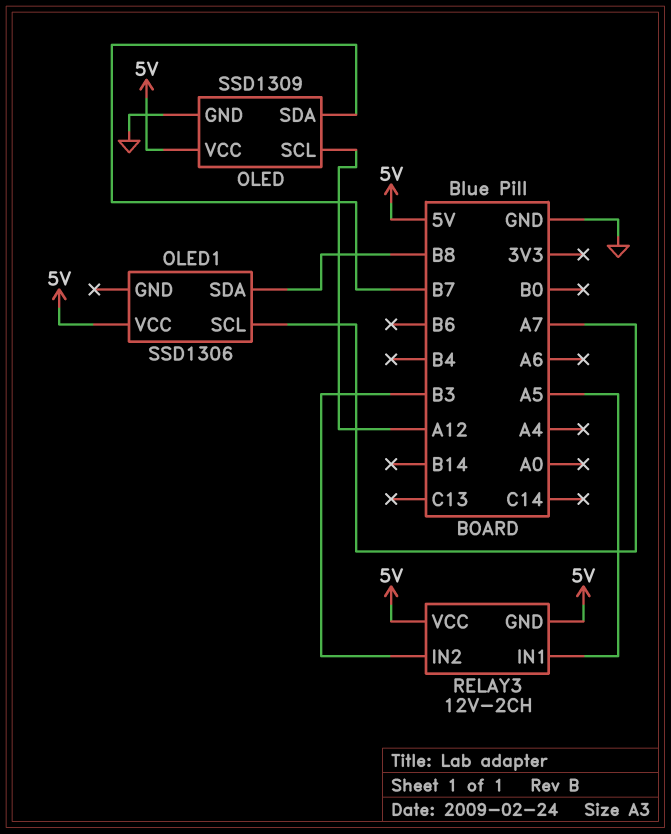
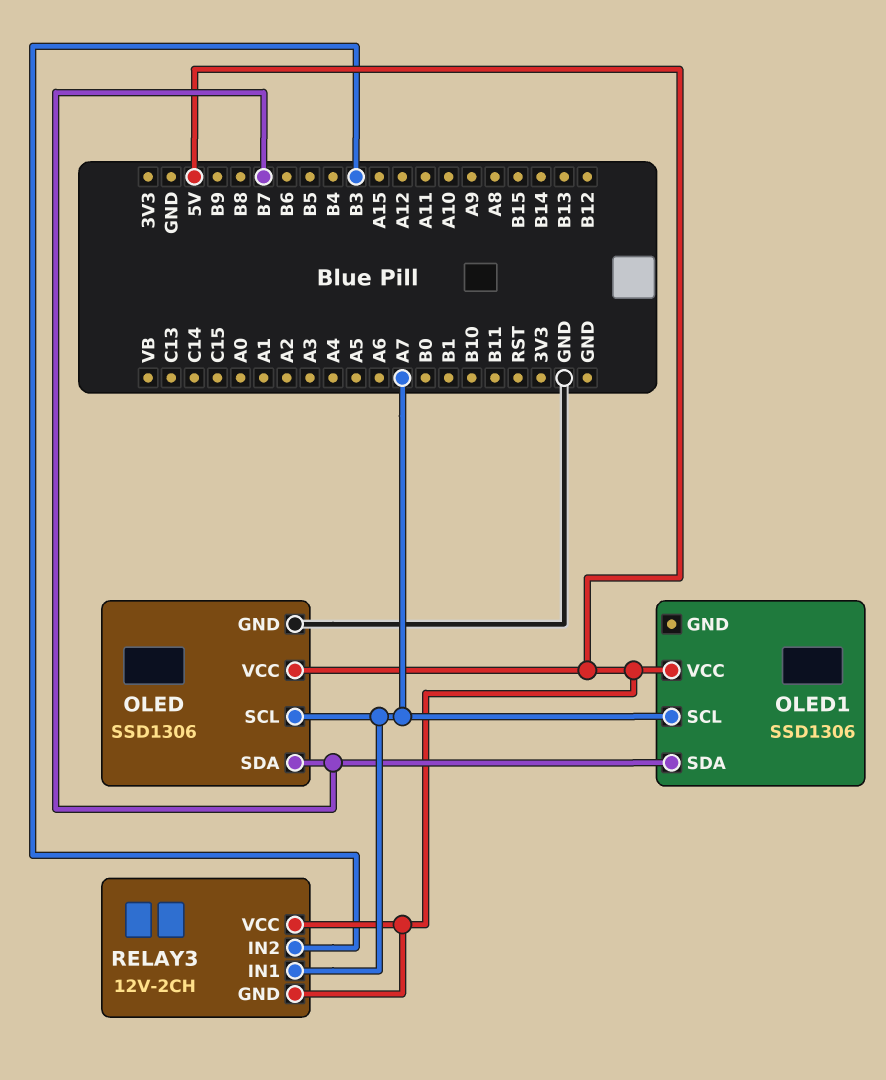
OLED: SSD1309 -> SSD1306
OLED pin SCL: A12 -> A7
OLED1 pin SDA: B8 -> B7
RELAY3 pin IN1: A5 -> A7

